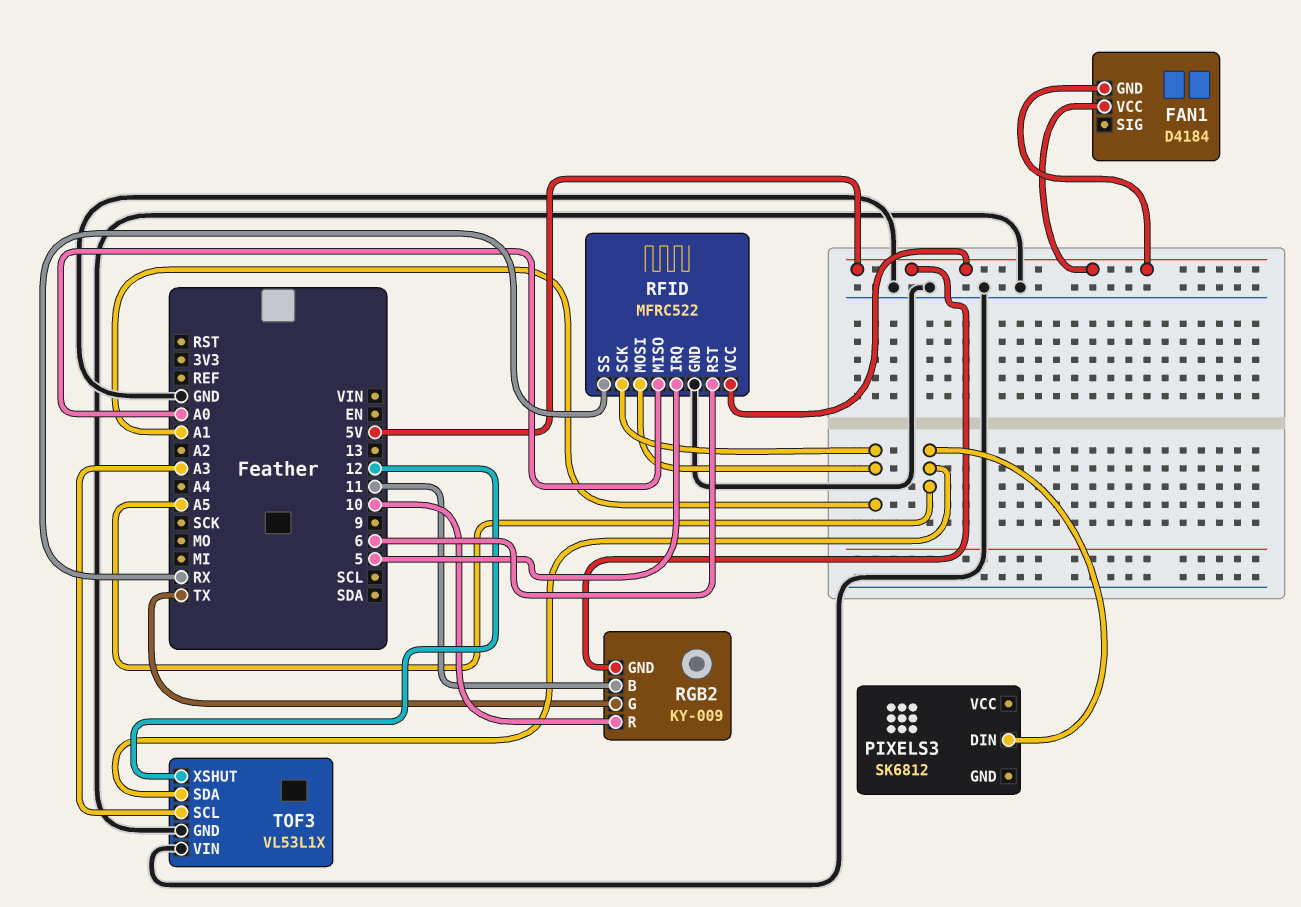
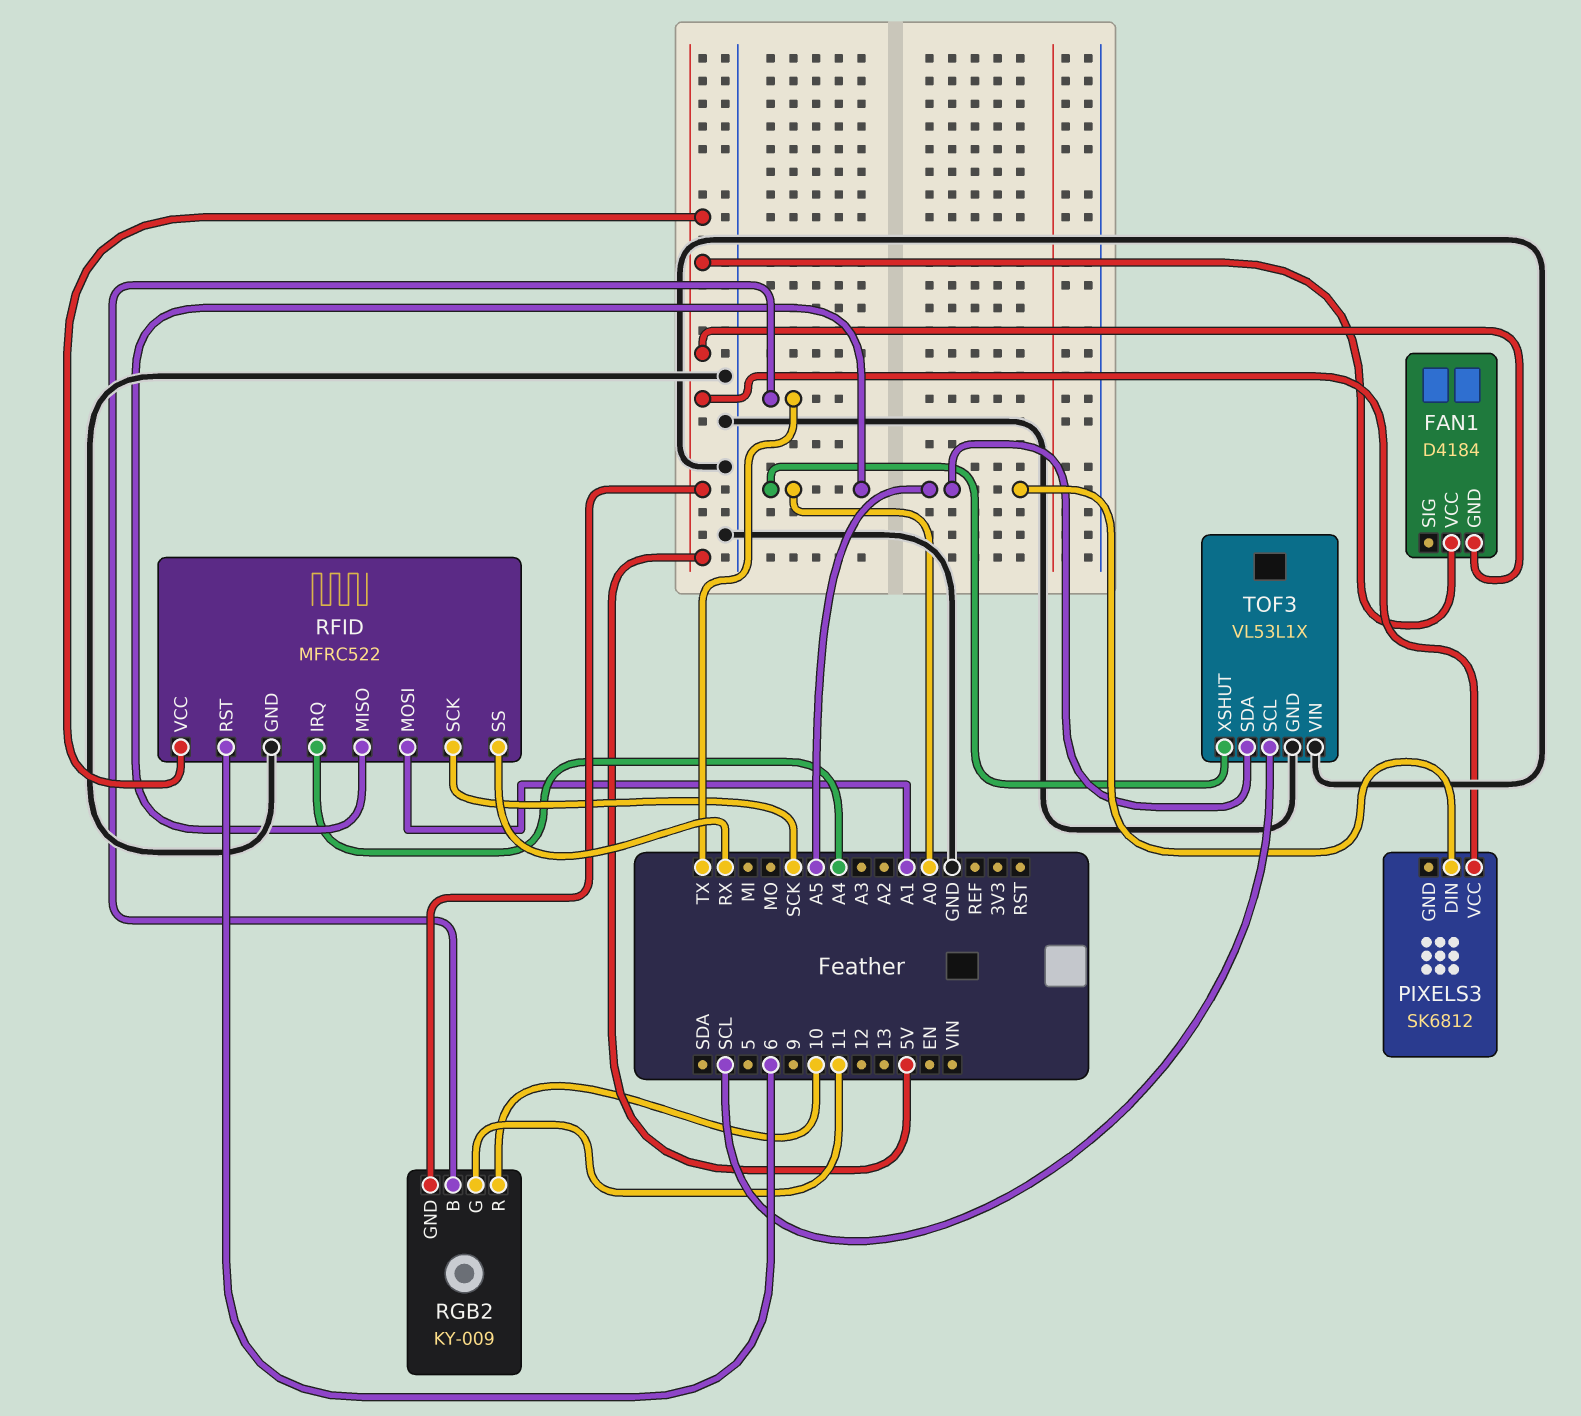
PIXELS3 pin VCC: none -> 5V
RFID pin IRQ: 5 -> A4
RFID pin SCK: A1 -> SCK
RGB2 pin B: 11 -> TX
RGB2 pin G: TX -> 11
TOF3 pin SCL: A3 -> SCL
TOF3 pin XSHUT: 12 -> A0

